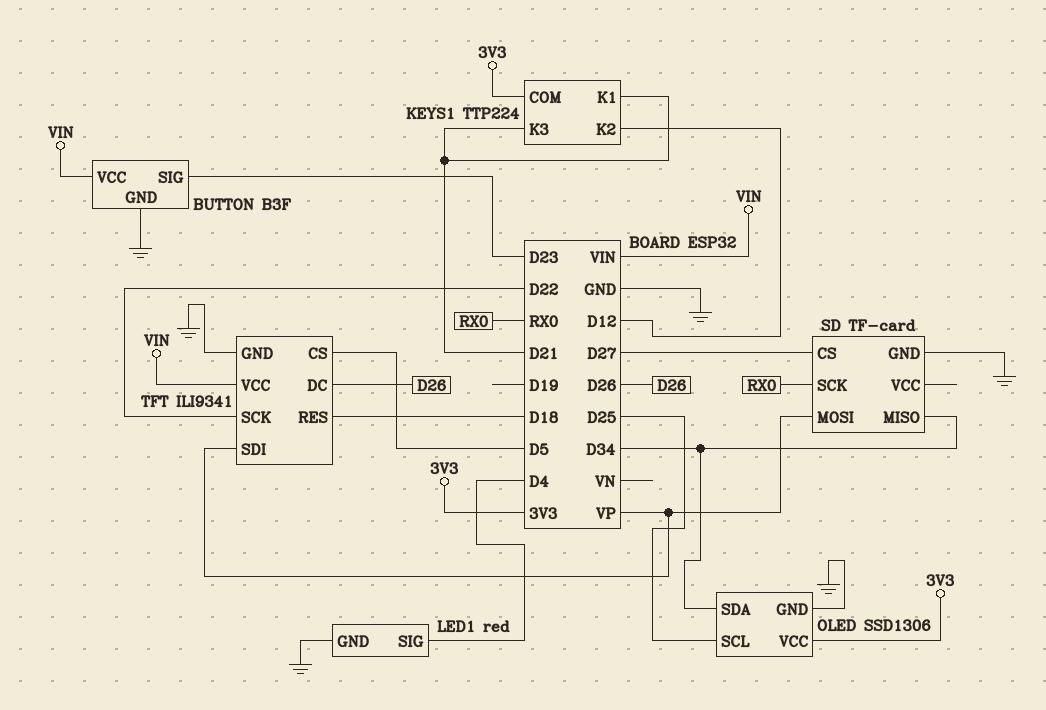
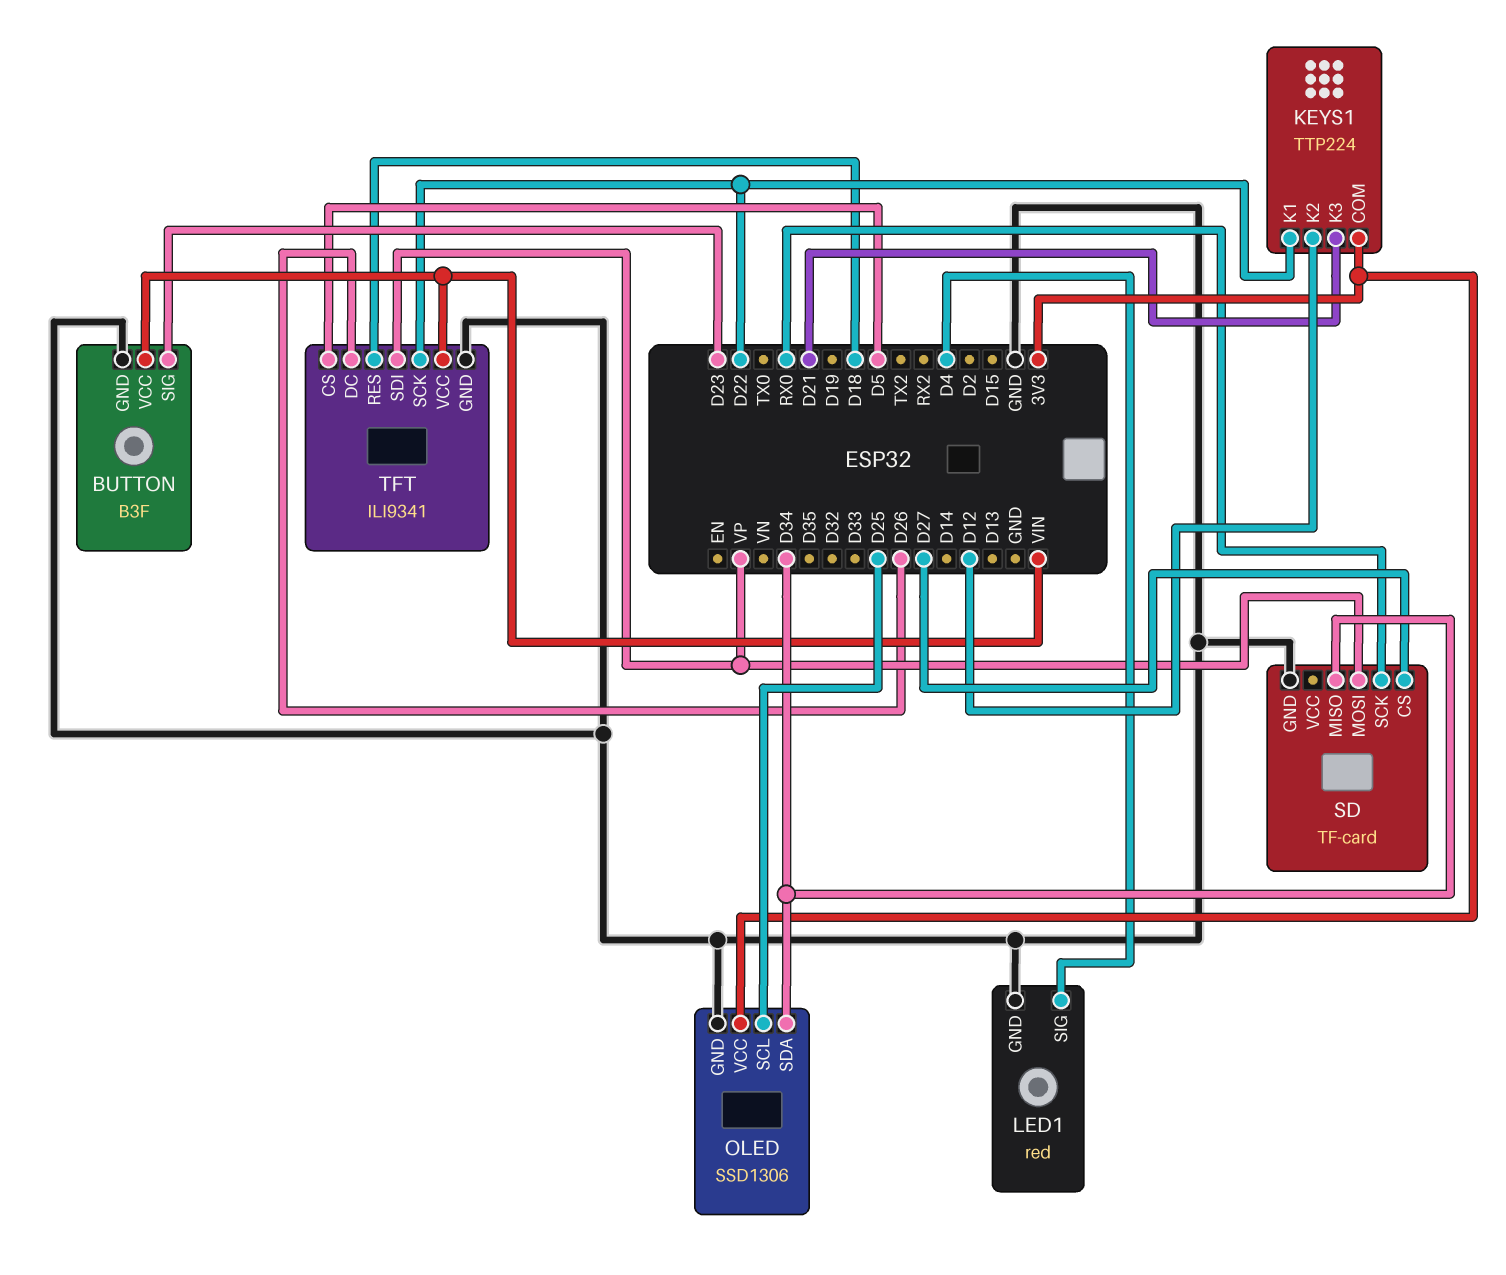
KEYS1 pin K1: D21 -> D22

